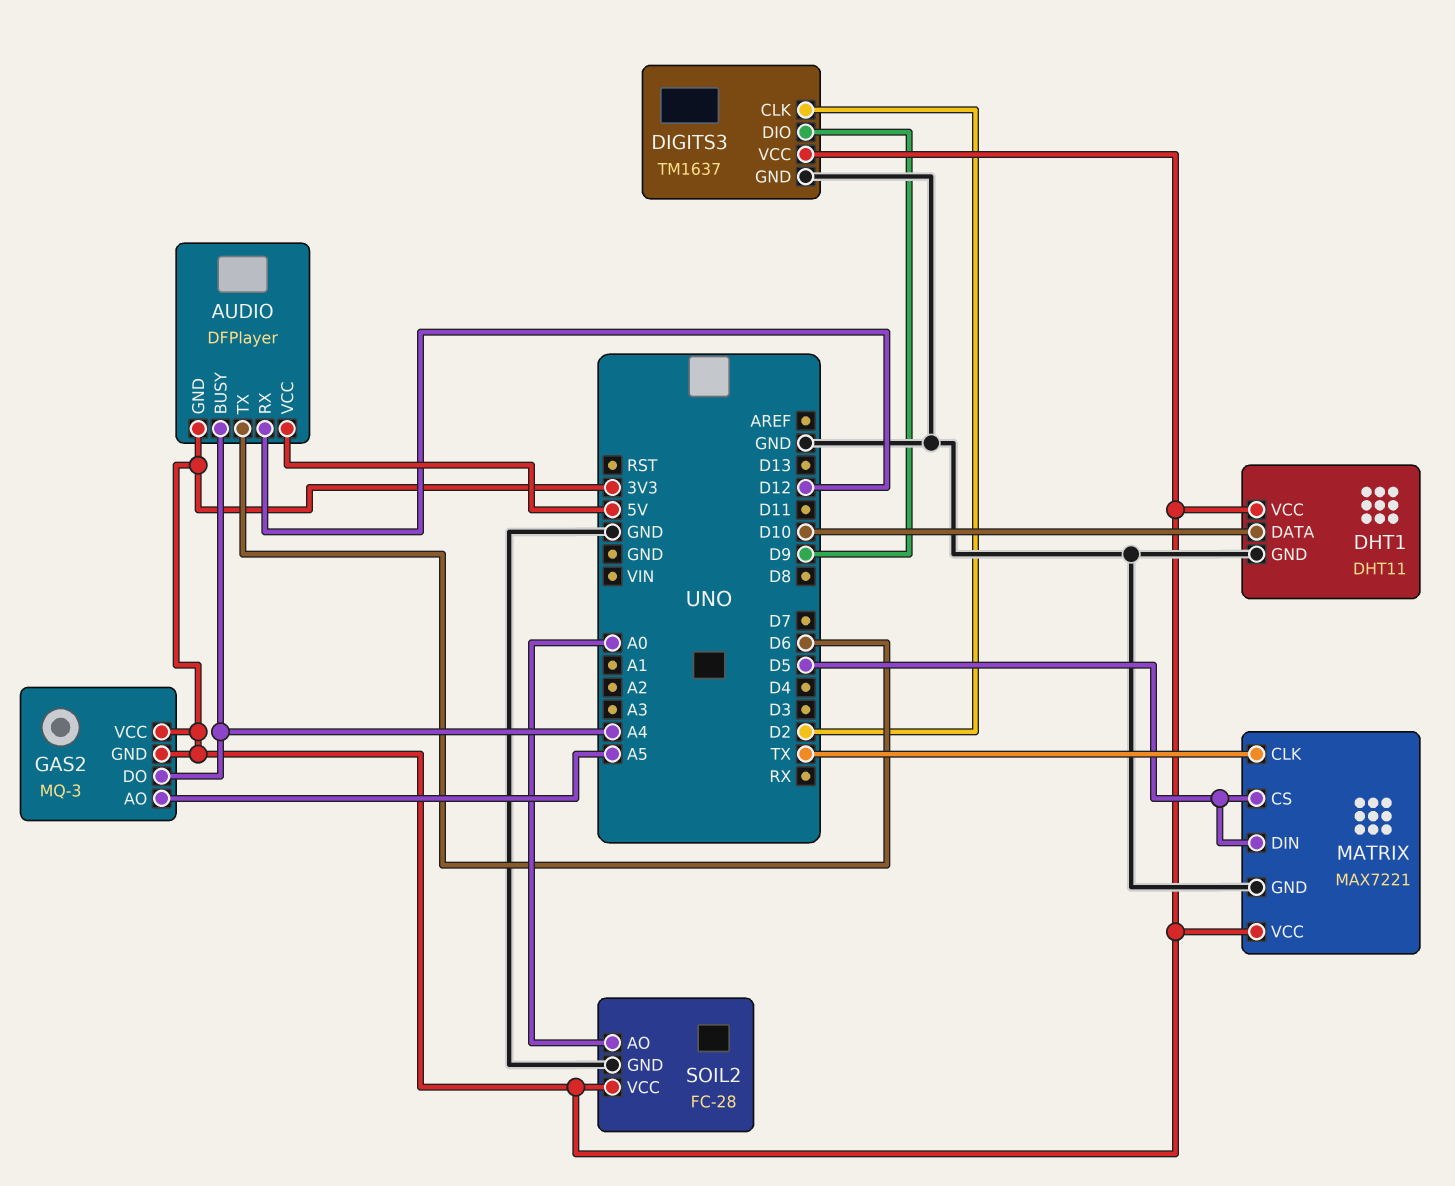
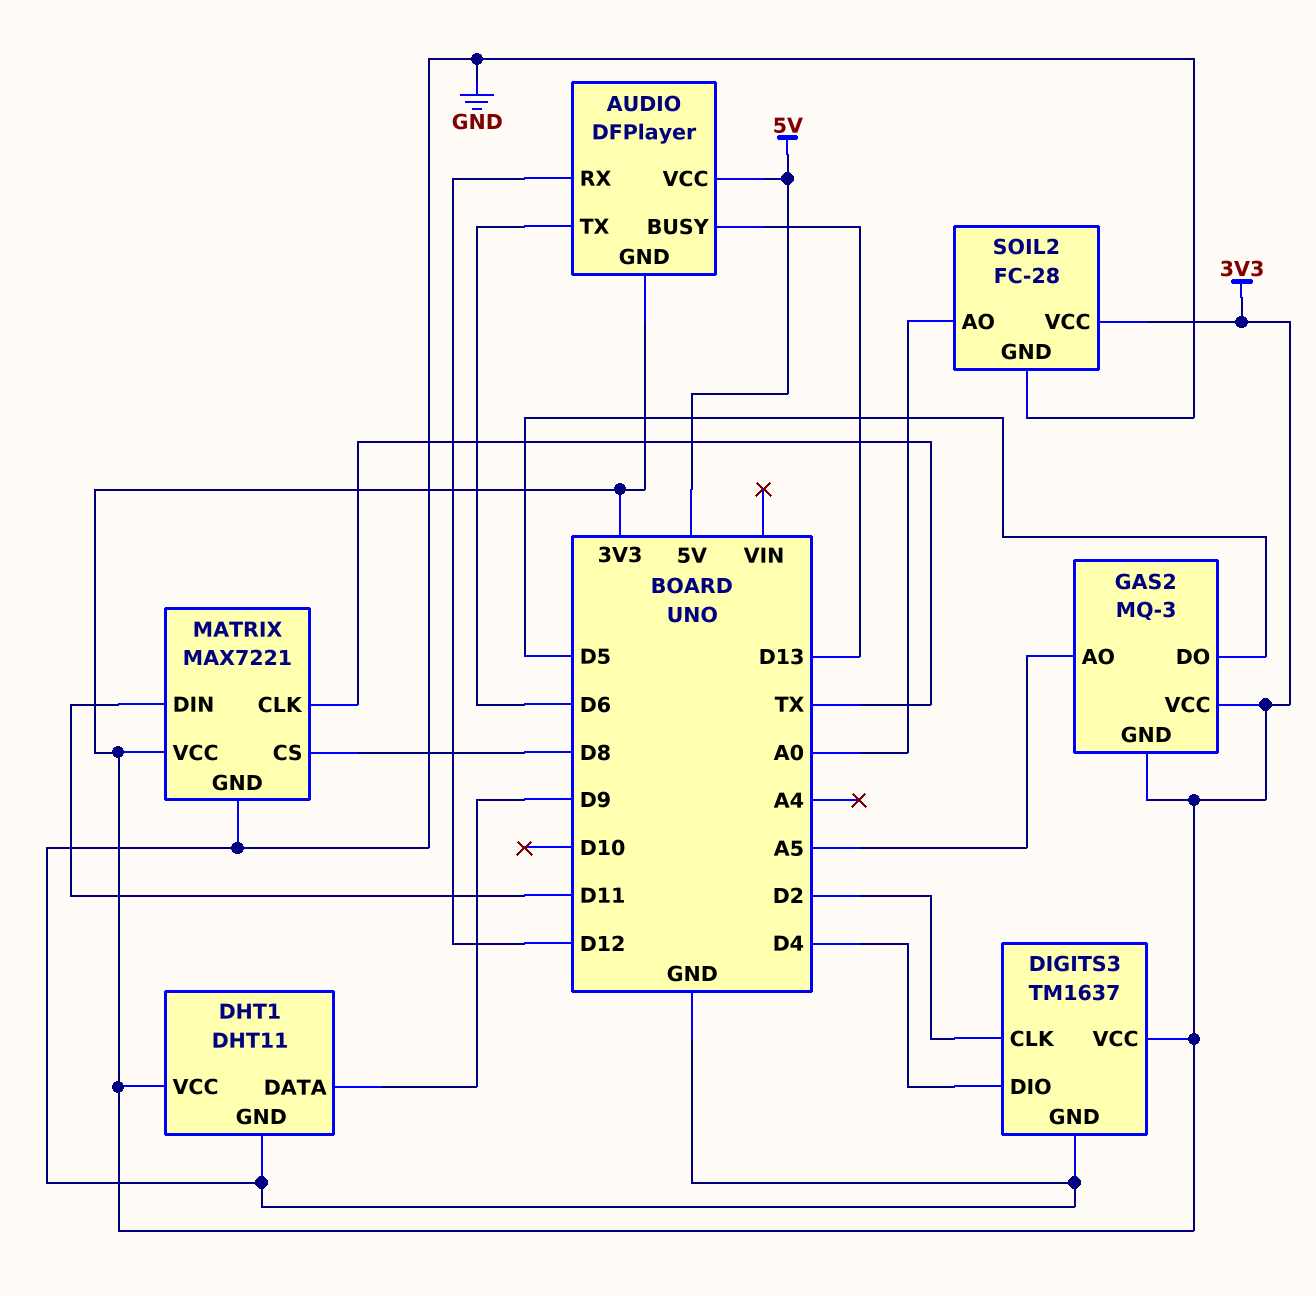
AUDIO pin BUSY: A4 -> D13
DHT1 pin DATA: D10 -> D9
DIGITS3 pin DIO: D9 -> D4
GAS2 pin DO: A4 -> D5
MATRIX pin CS: D5 -> D8
MATRIX pin DIN: D5 -> D11

